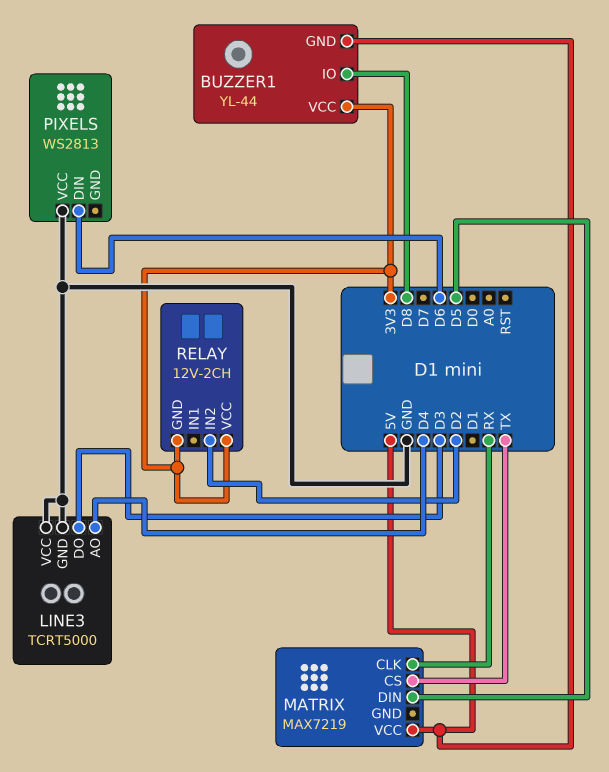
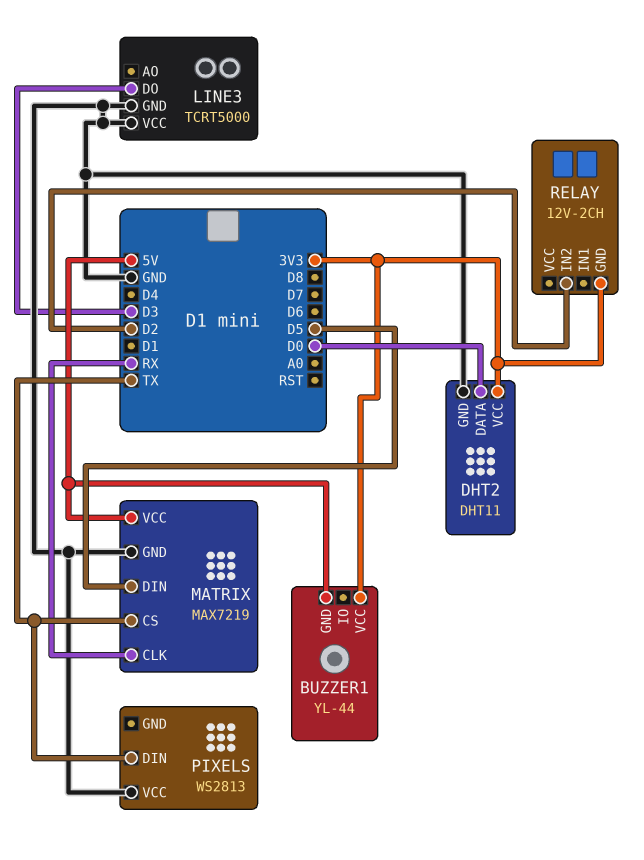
BUZZER1 pin IO: D8 -> none
DHT2: none -> DHT11
DHT2 pin DATA: none -> D0
DHT2 pin GND: none -> GND
DHT2 pin VCC: none -> 3V3
LINE3 pin AO: D4 -> none
MATRIX pin GND: none -> GND
PIXELS pin DIN: D6 -> TX
RELAY pin VCC: 3V3 -> none

